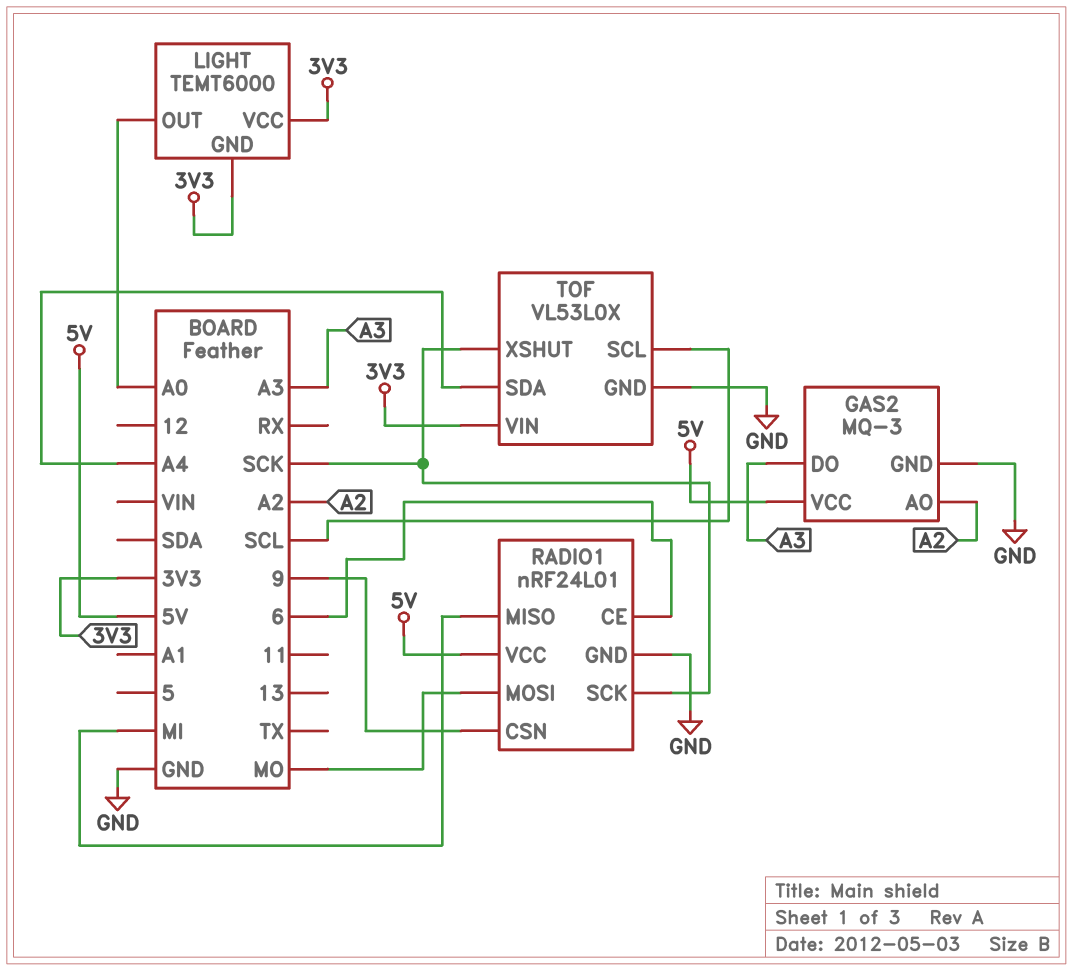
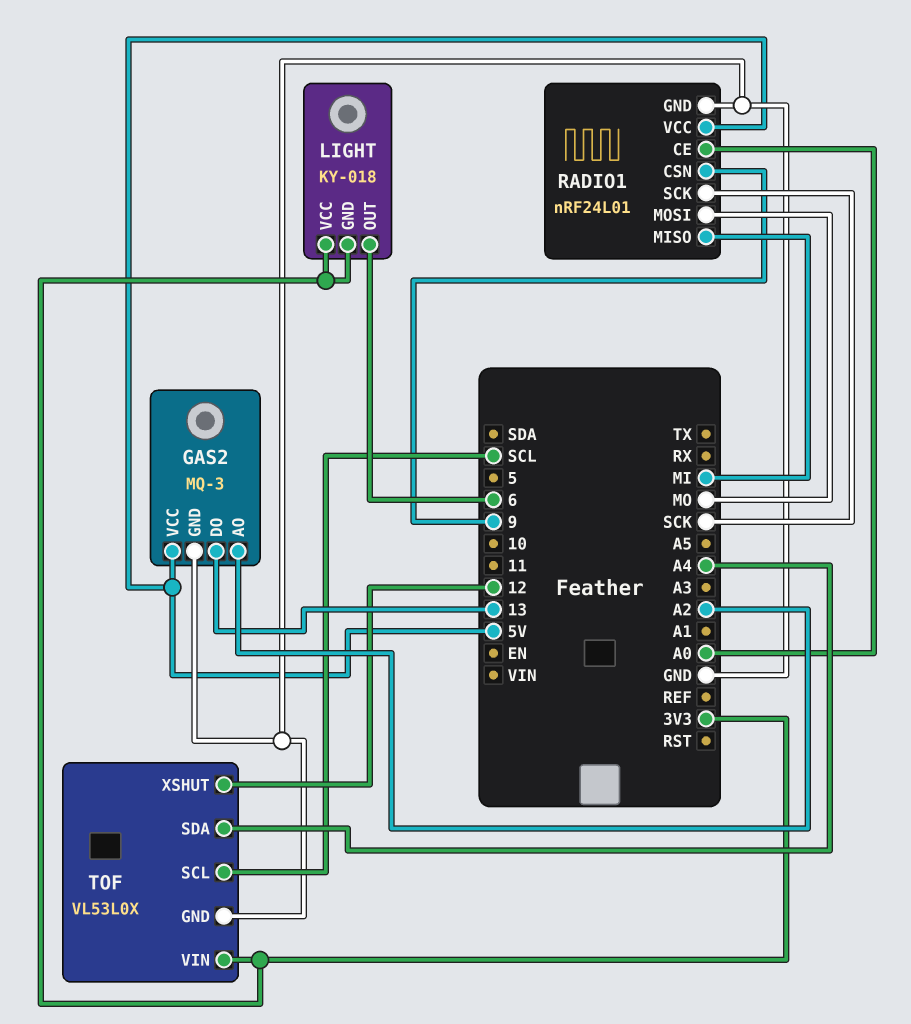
GAS2 pin DO: A3 -> 13
LIGHT: TEMT6000 -> KY-018
LIGHT pin OUT: A0 -> 6
RADIO1 pin CE: 6 -> A0
TOF pin XSHUT: SCK -> 12

